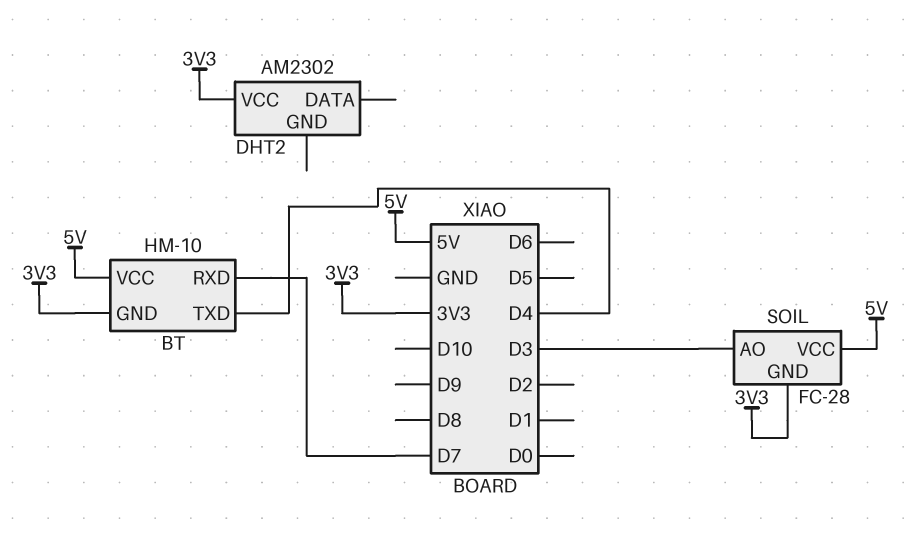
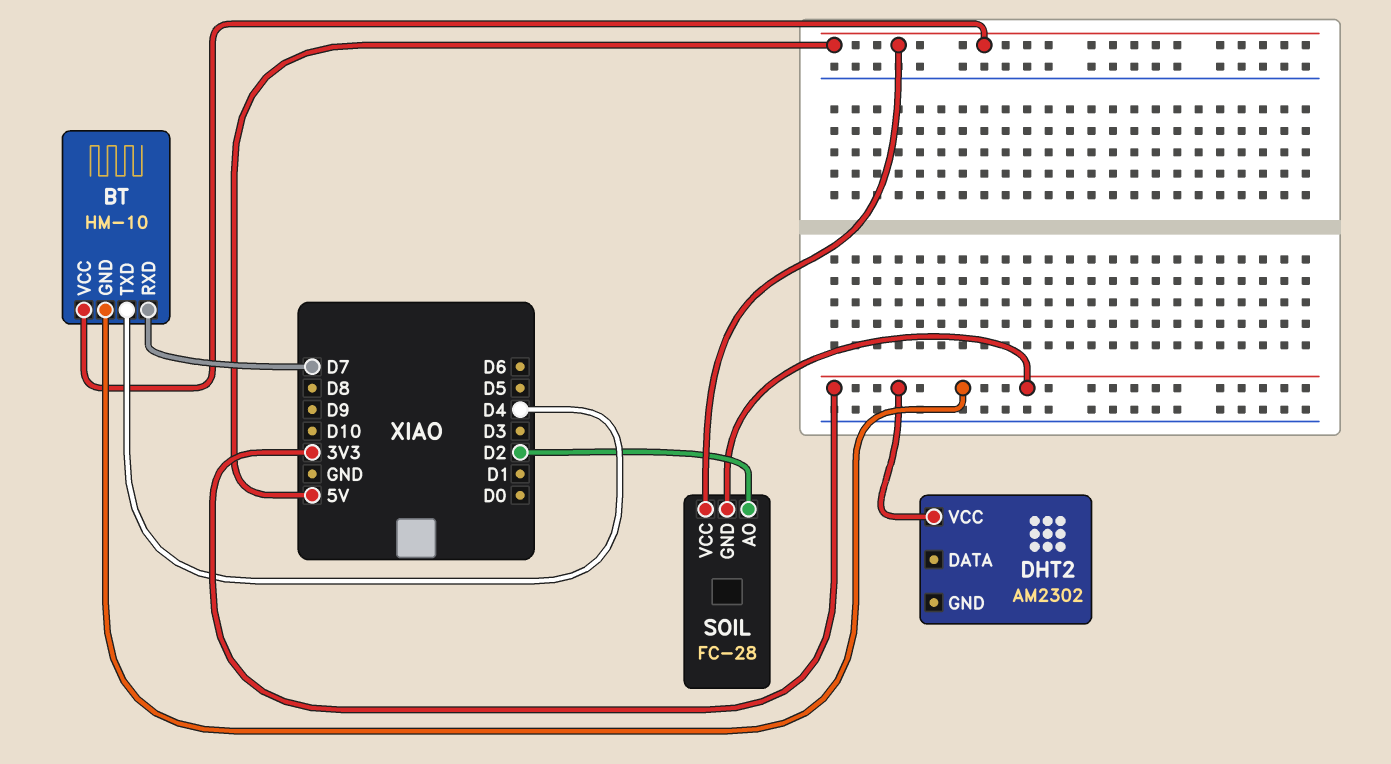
SOIL pin AO: D3 -> D2

